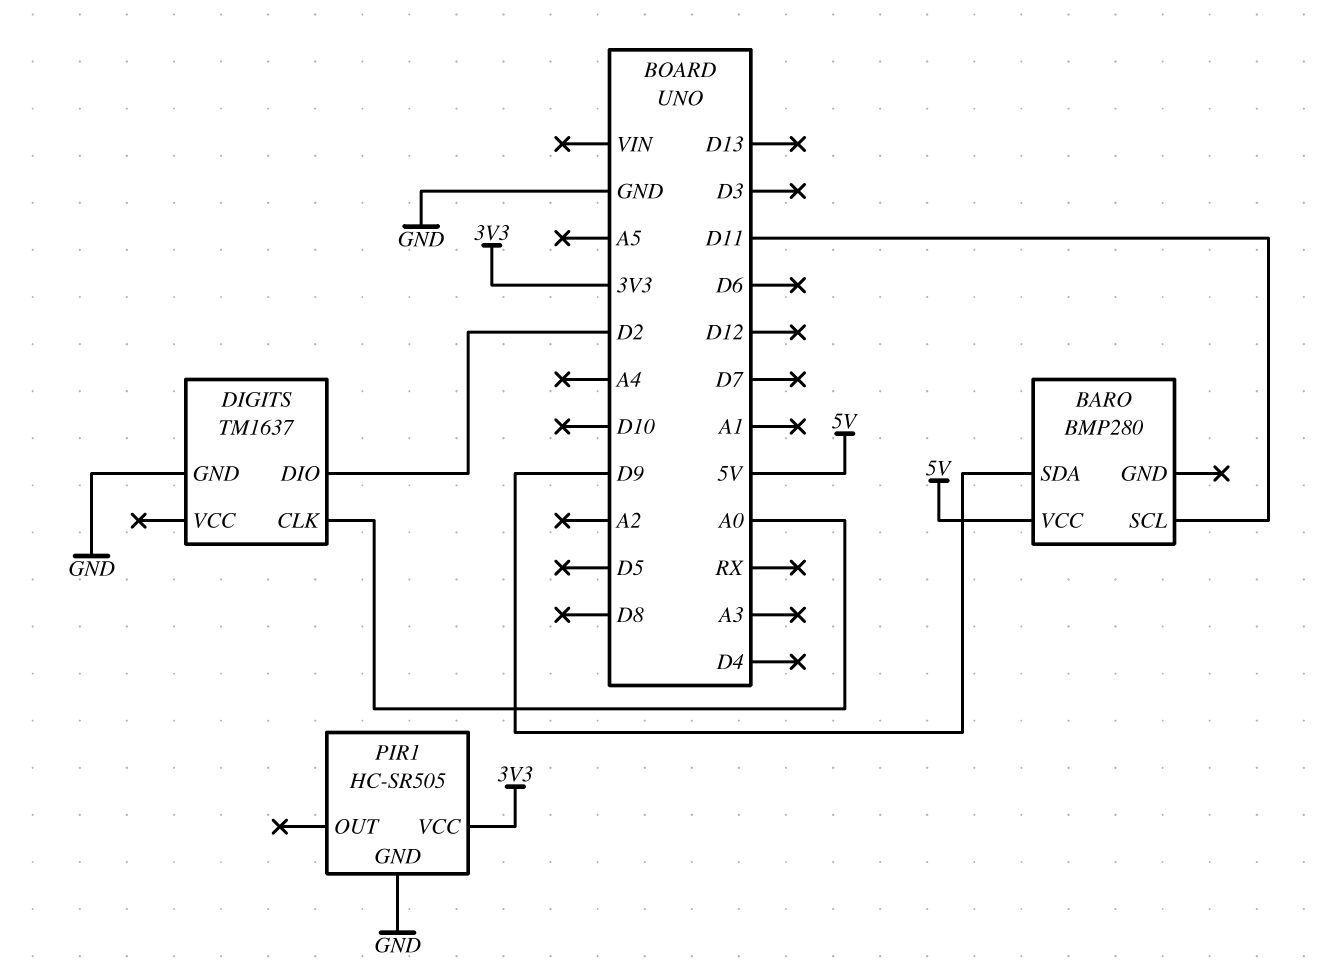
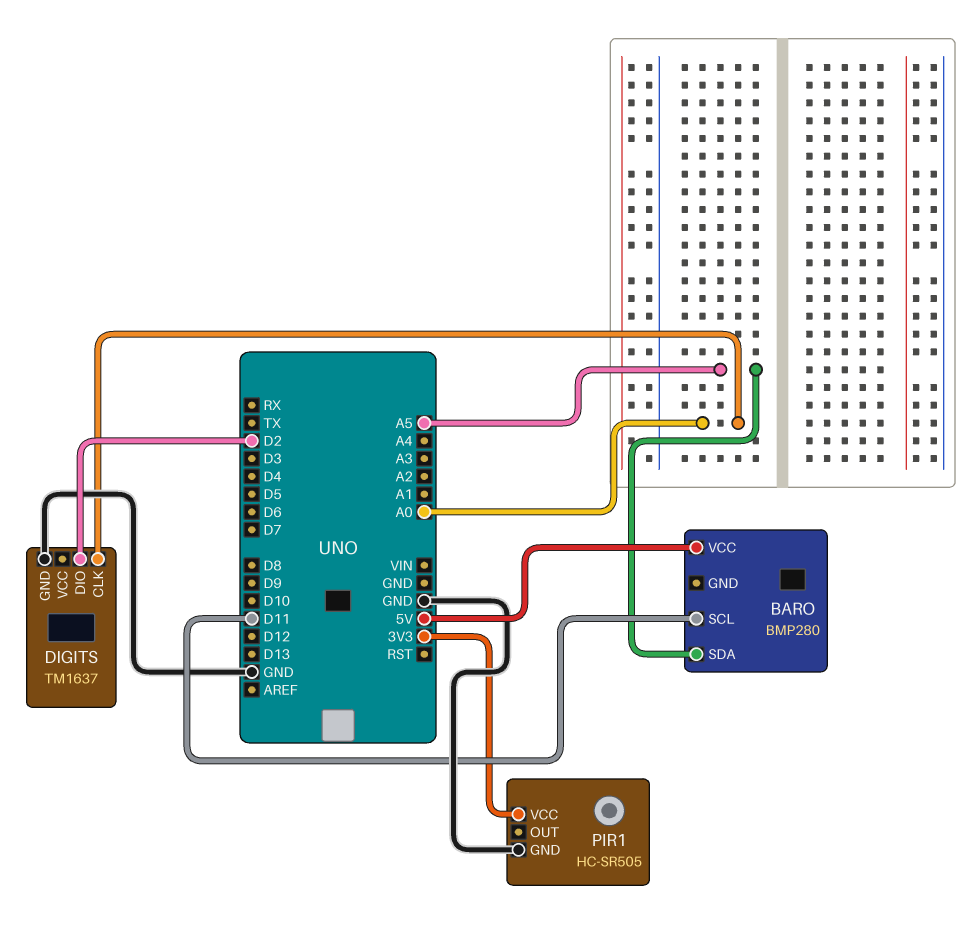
BARO pin SDA: D9 -> A5

